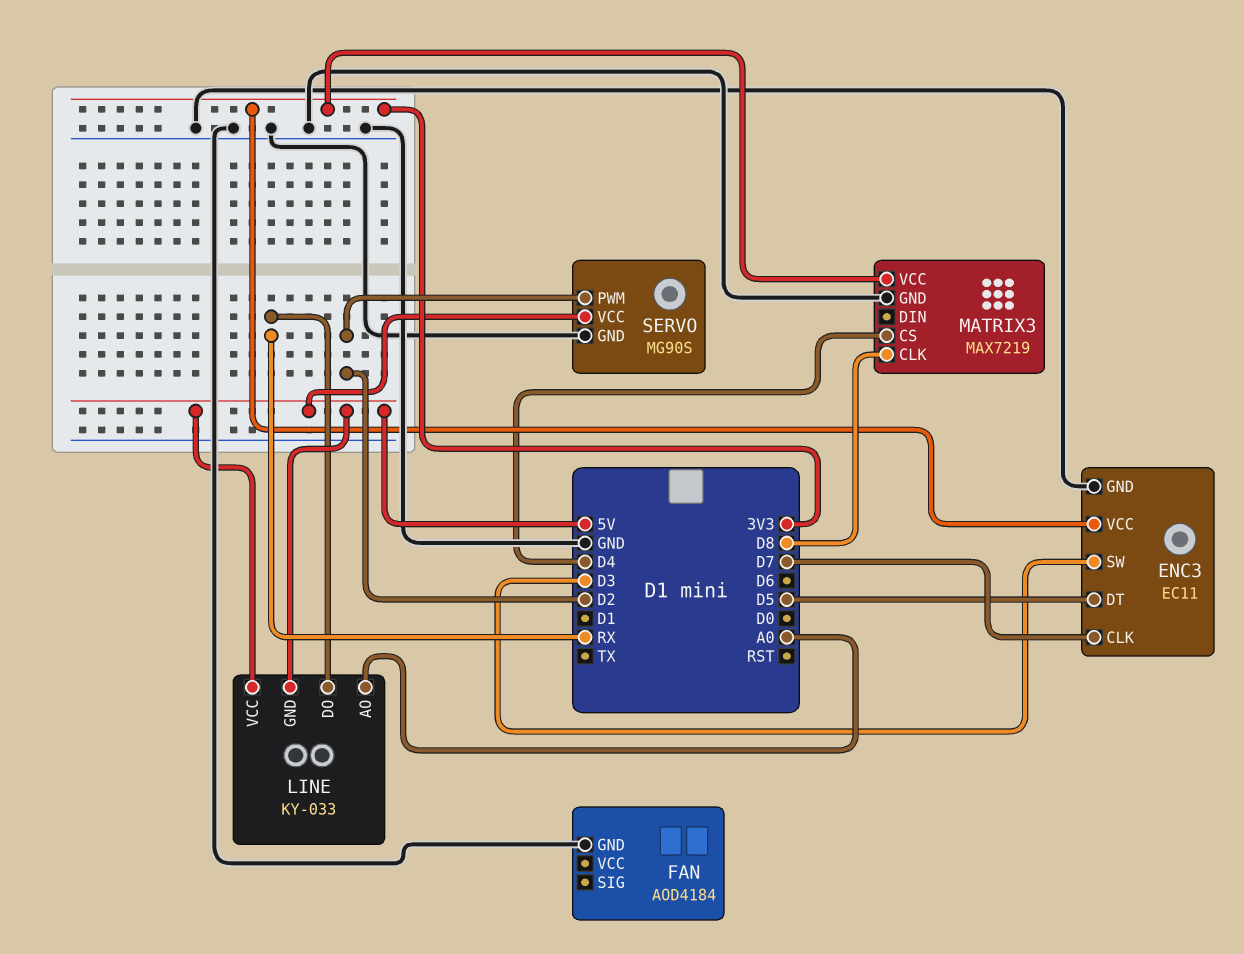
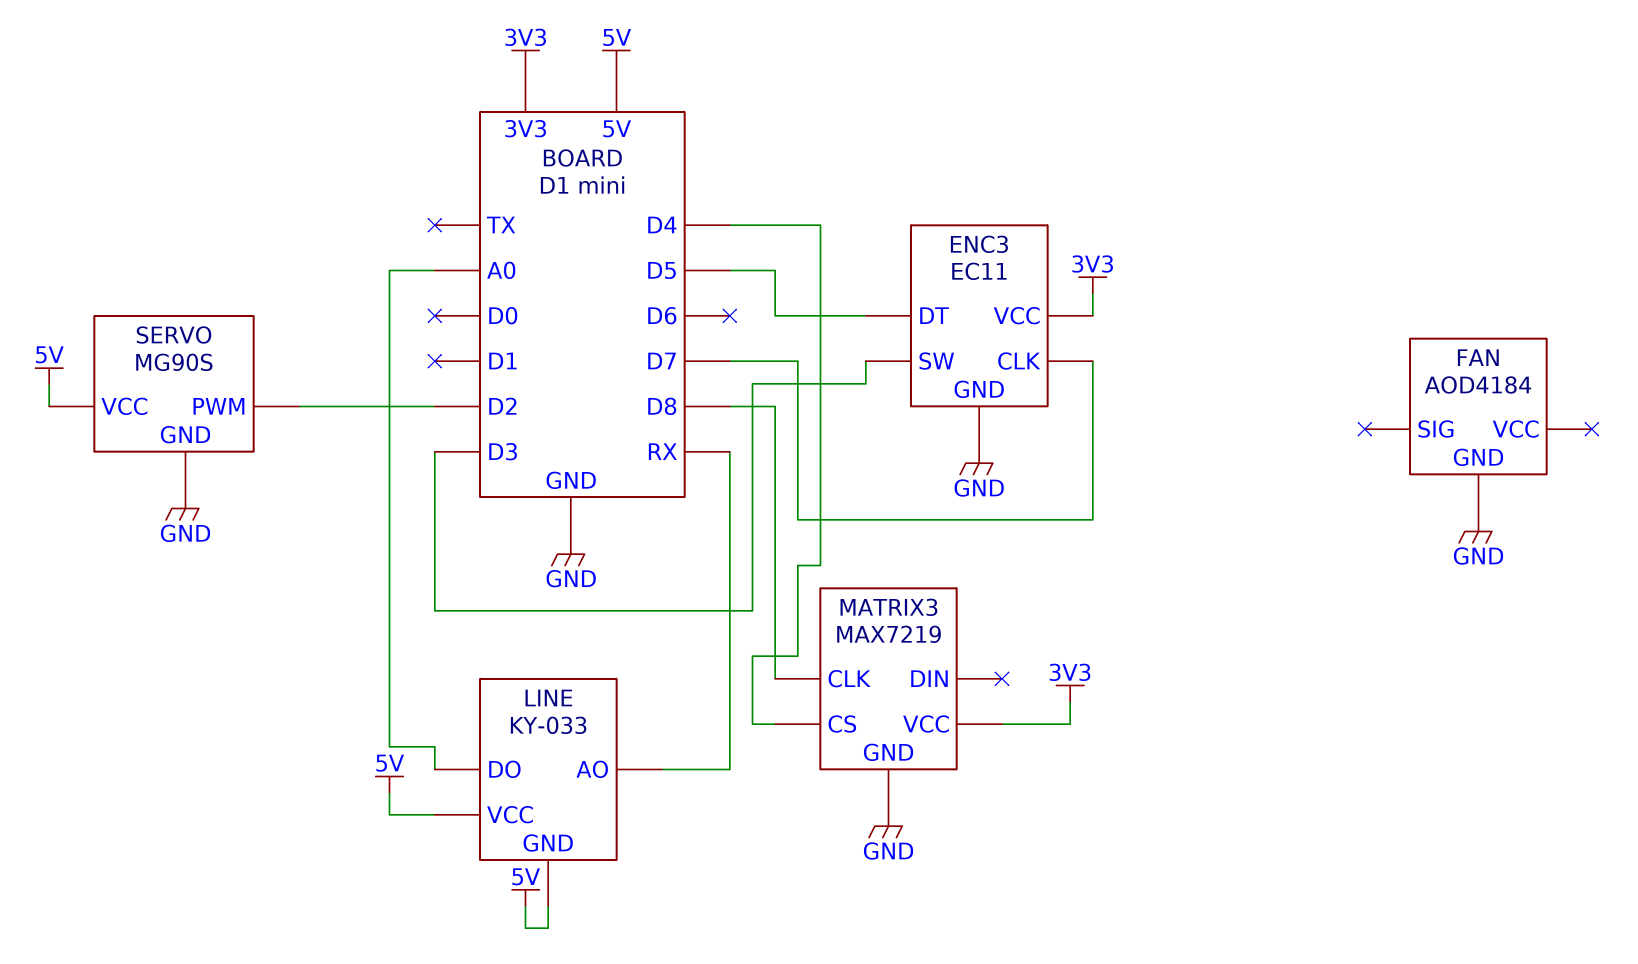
LINE pin AO: A0 -> RX
LINE pin DO: RX -> A0

